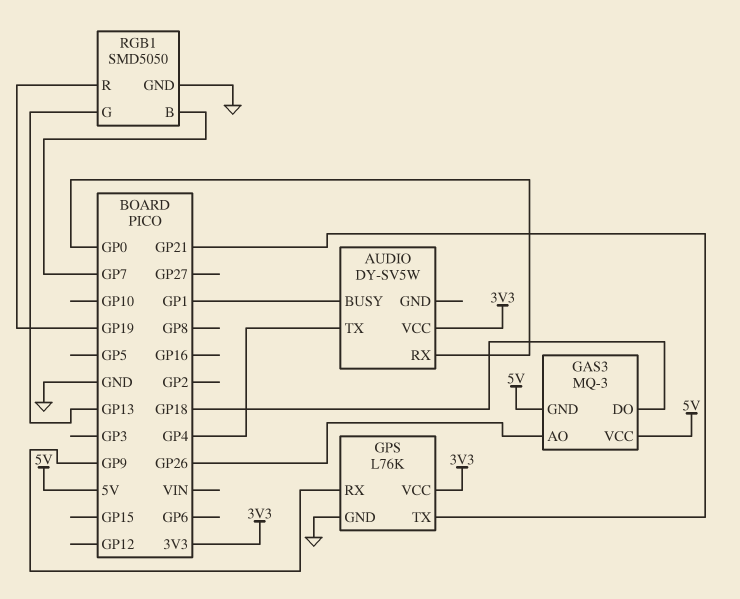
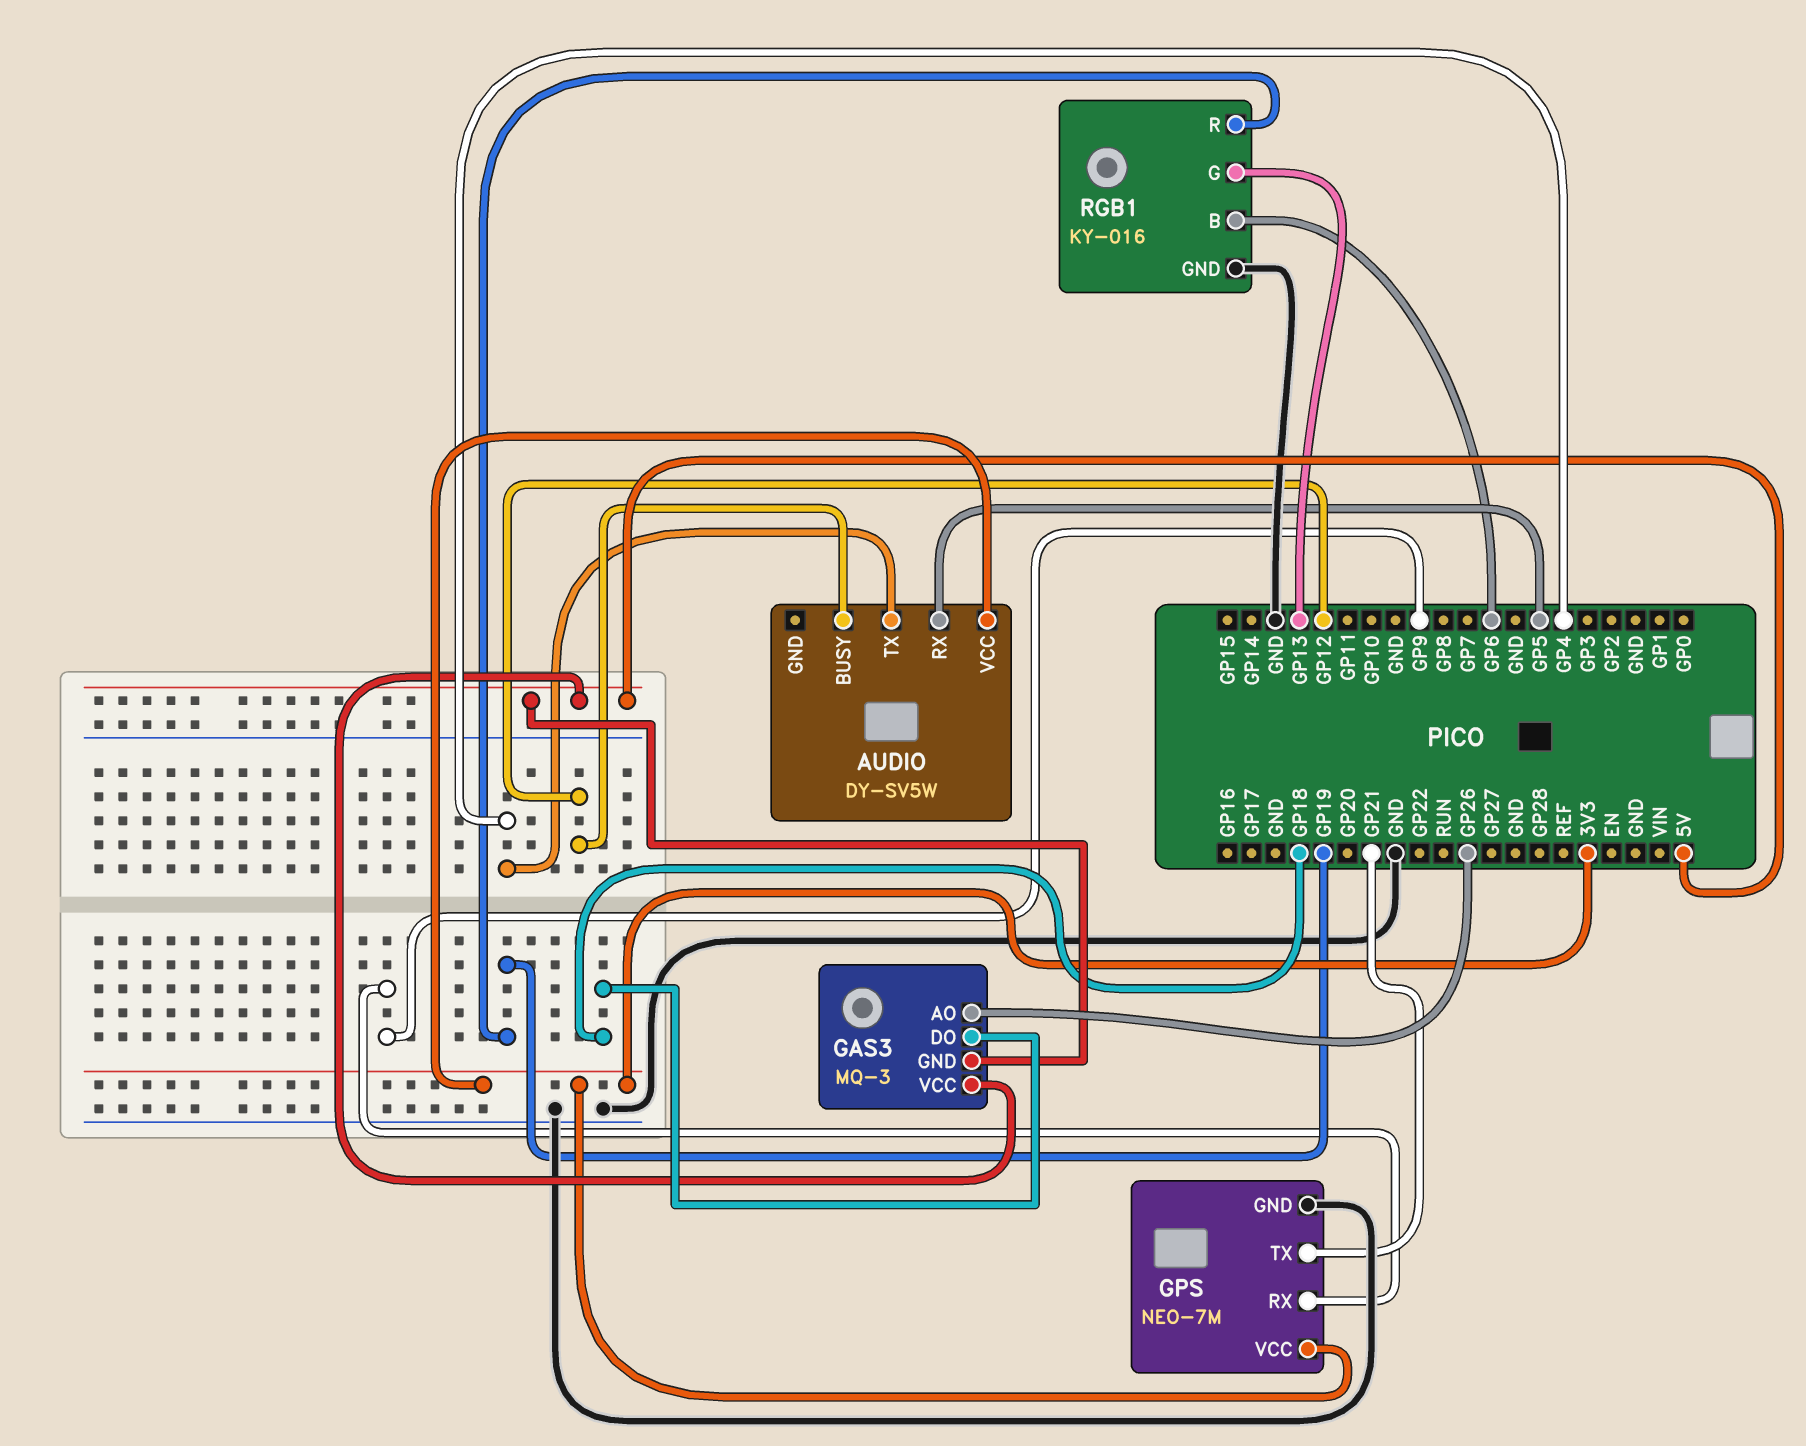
AUDIO pin BUSY: GP1 -> GP12
AUDIO pin RX: GP0 -> GP5
GPS: L76K -> NEO-7M
RGB1: SMD5050 -> KY-016
RGB1 pin B: GP7 -> GP6

